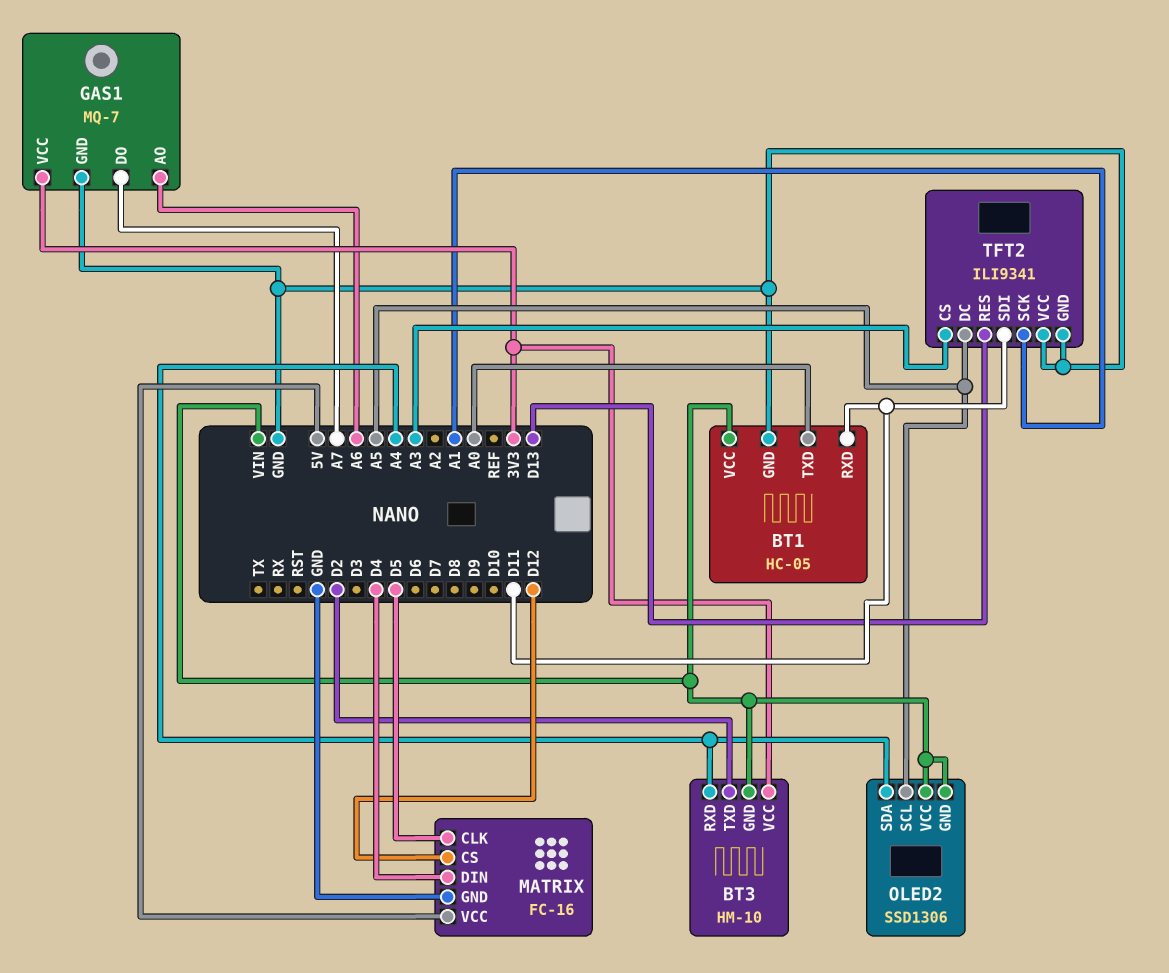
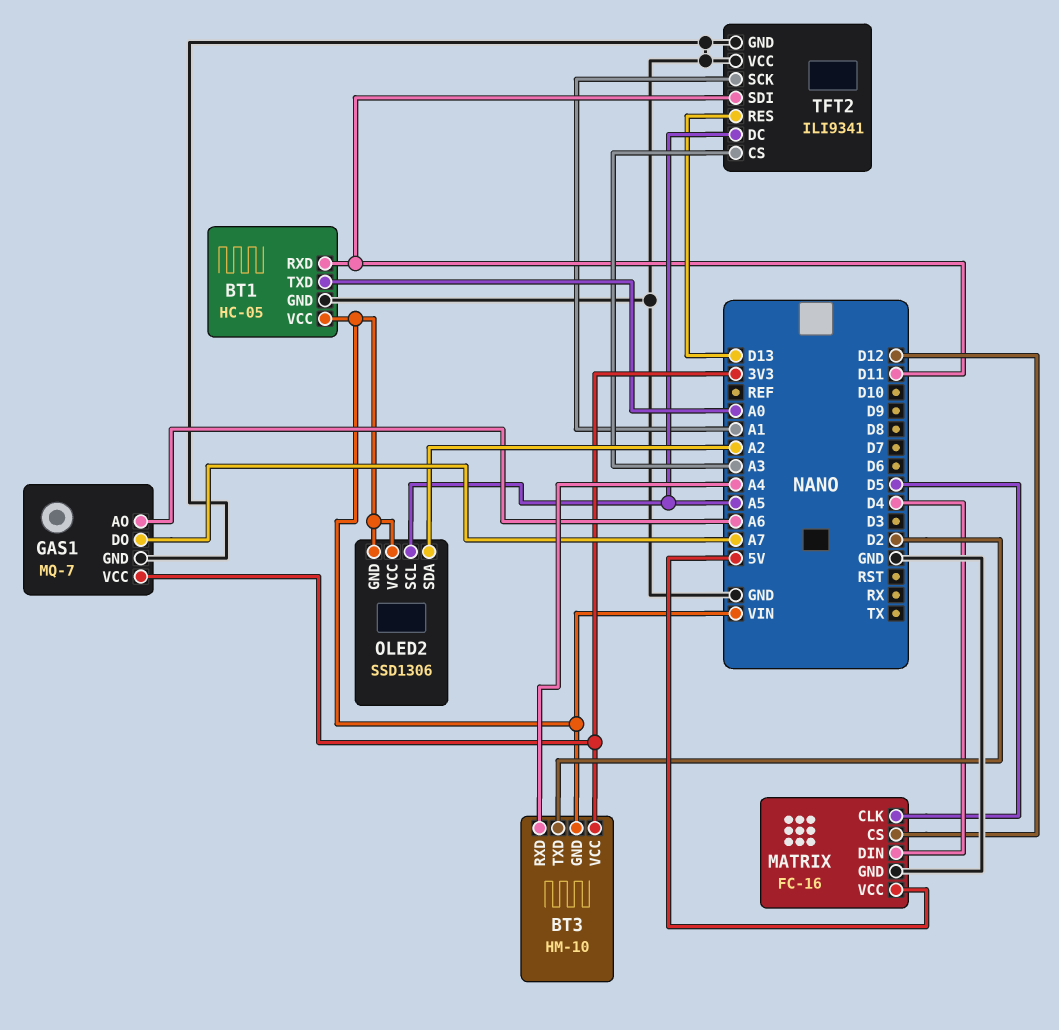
OLED2 pin SDA: A4 -> A2

